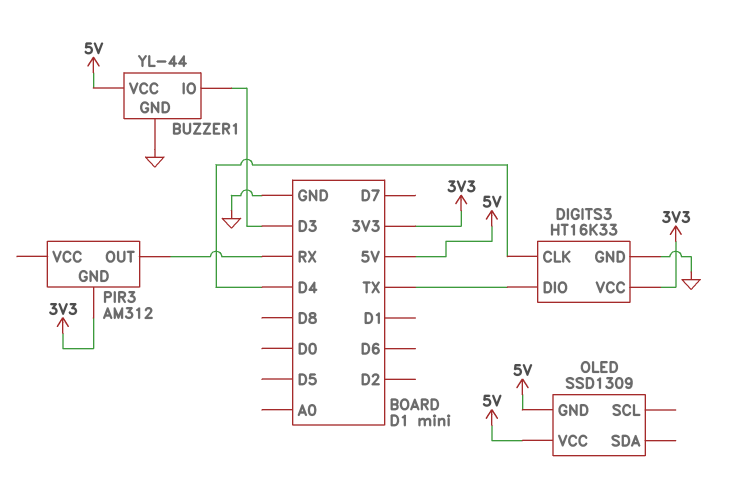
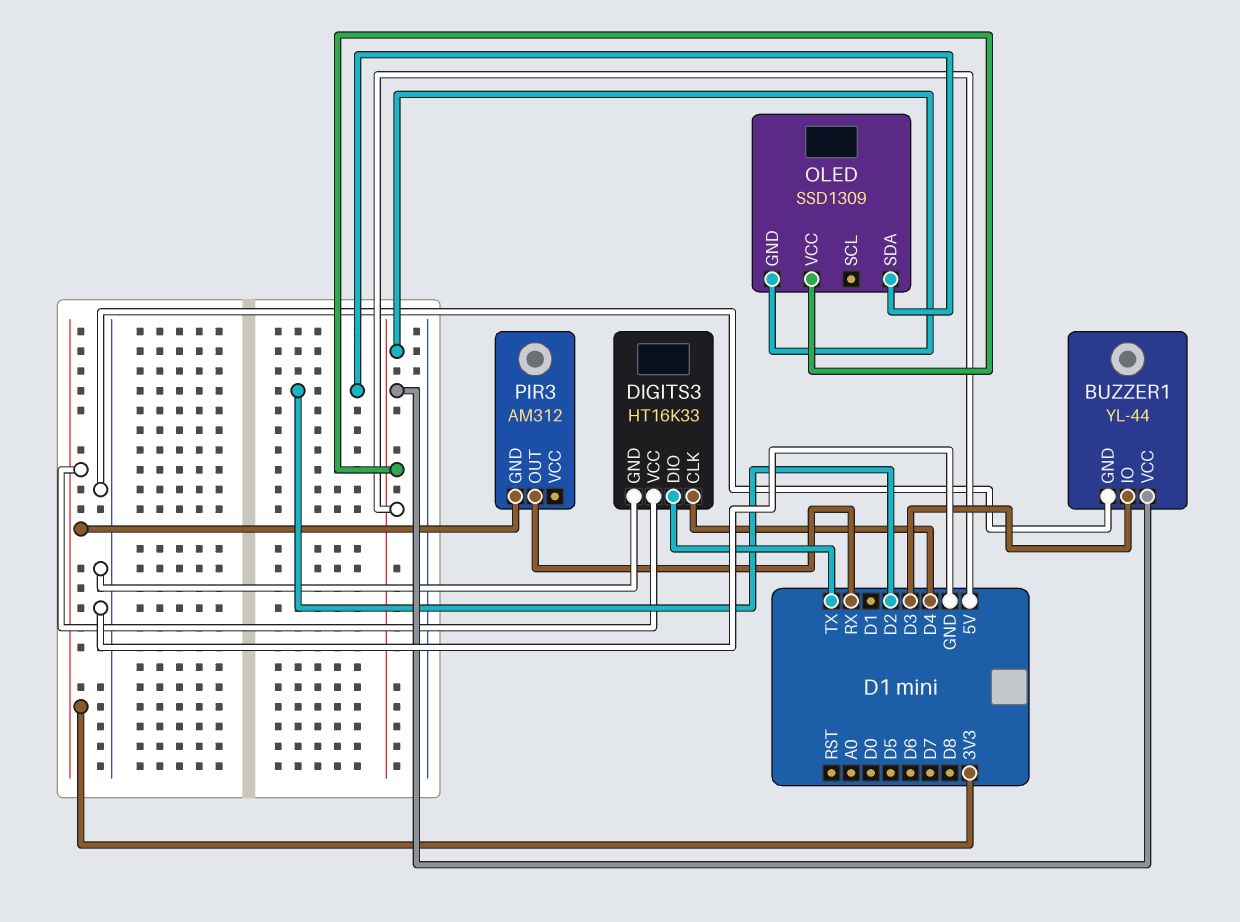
OLED pin SDA: none -> D2

